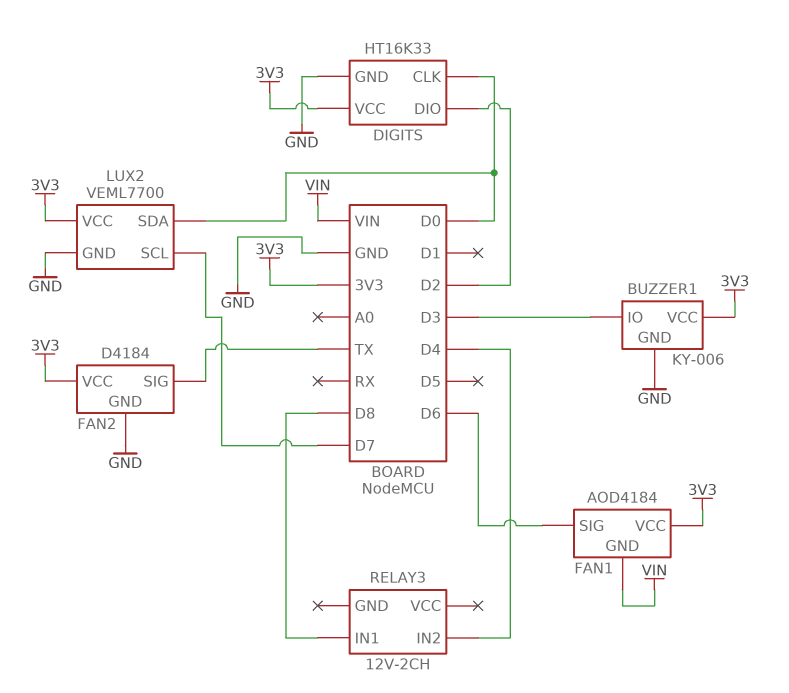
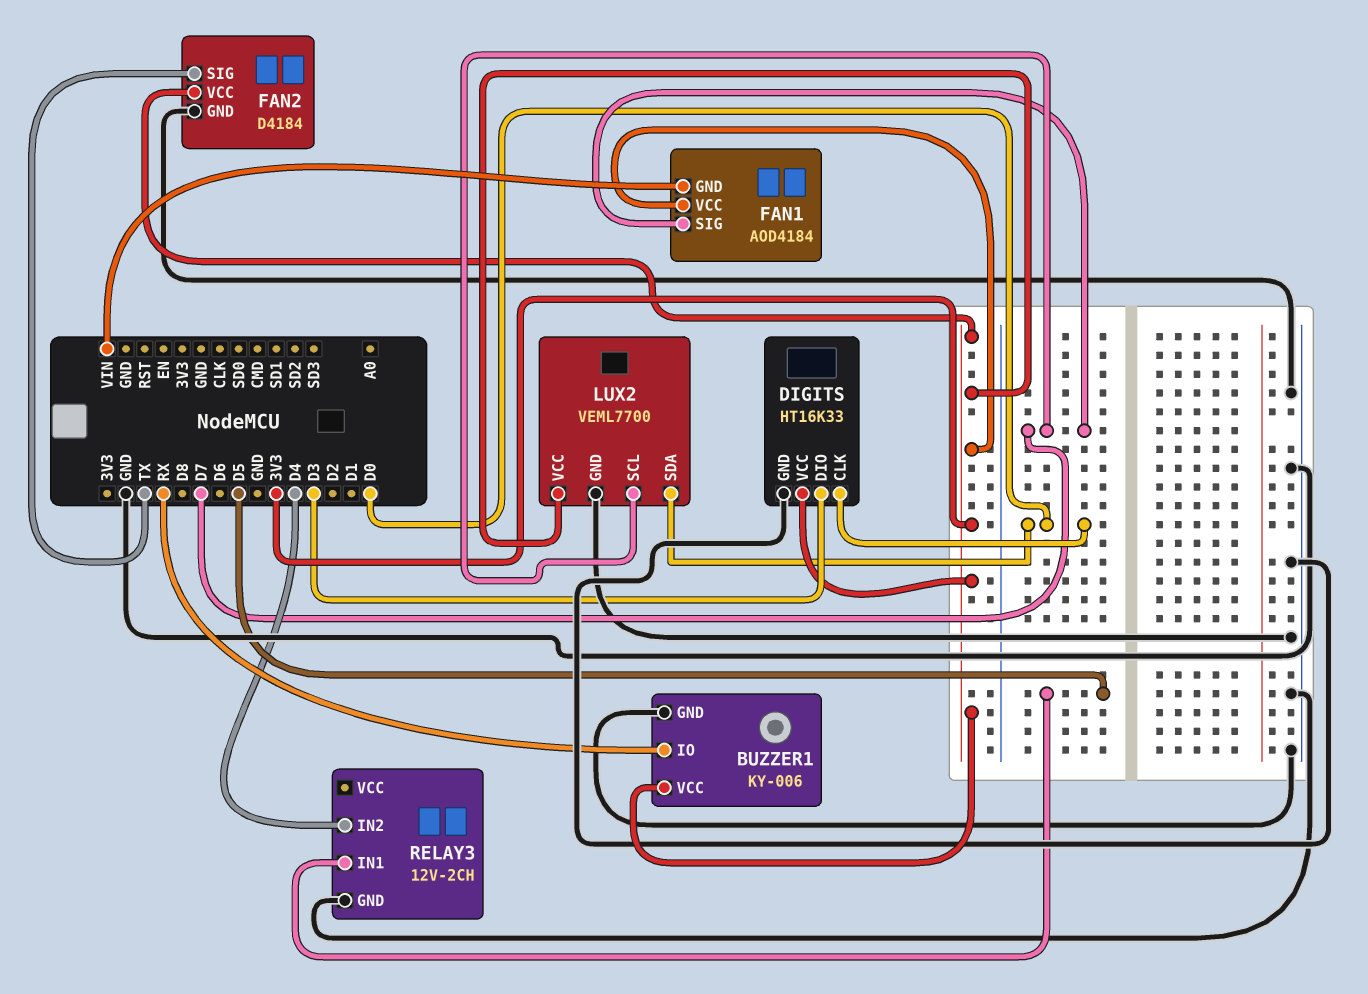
BUZZER1 pin IO: D3 -> RX
DIGITS pin DIO: D2 -> D3
FAN1 pin SIG: D6 -> D7
RELAY3 pin GND: none -> GND
RELAY3 pin IN1: D8 -> D5

